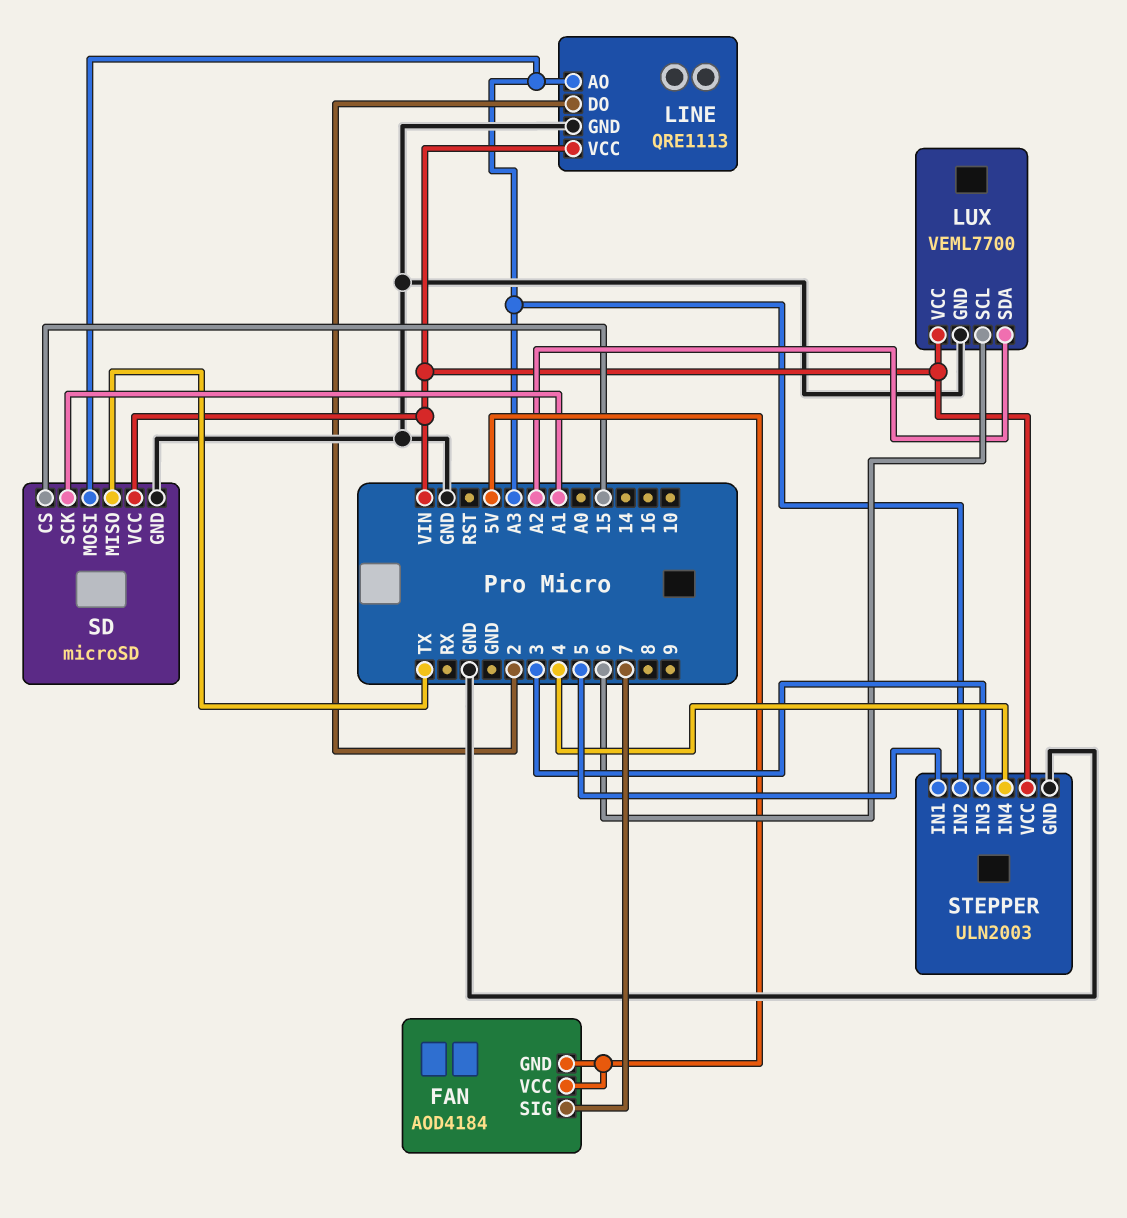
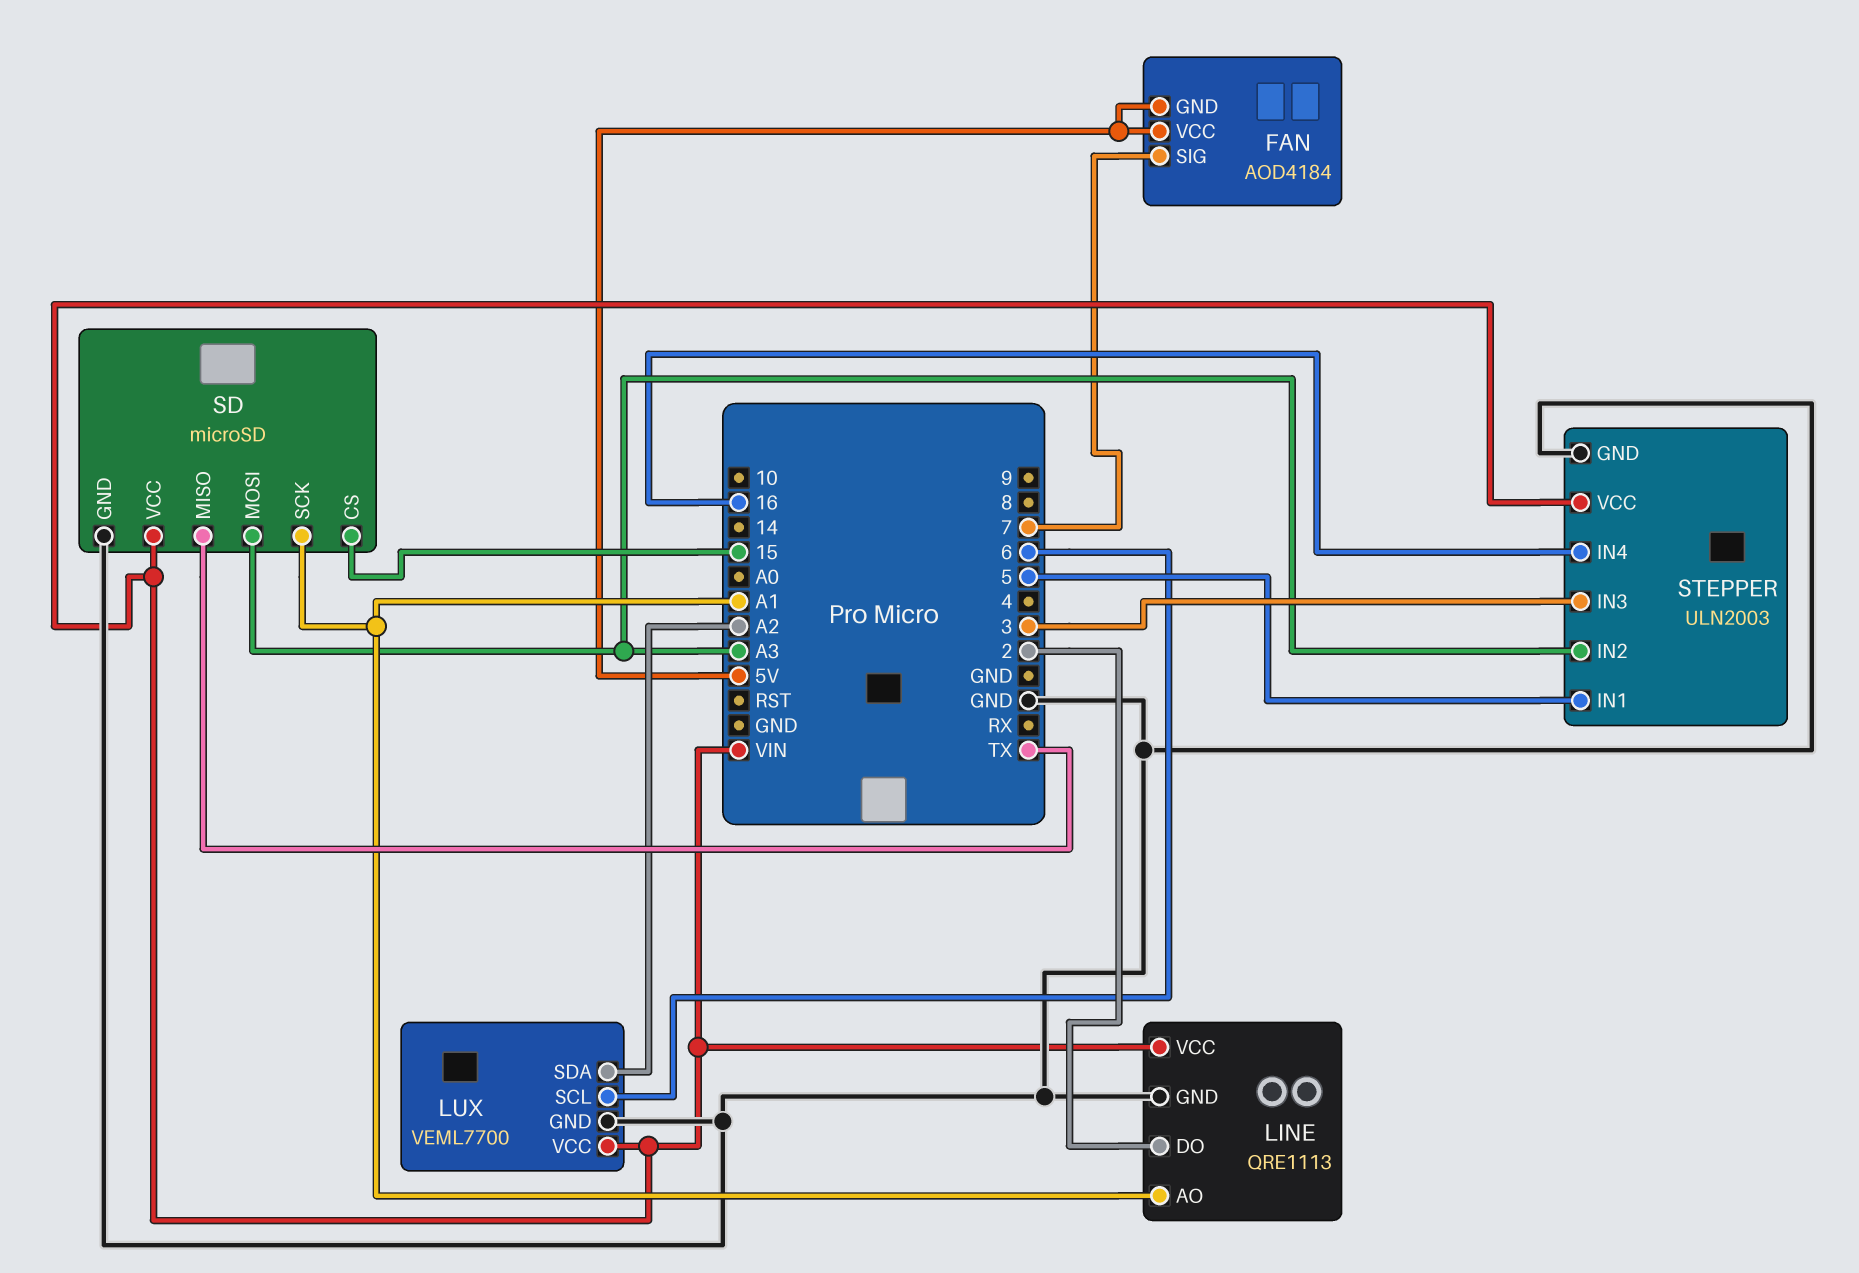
LINE pin AO: A3 -> A1
STEPPER pin IN4: 4 -> 16

